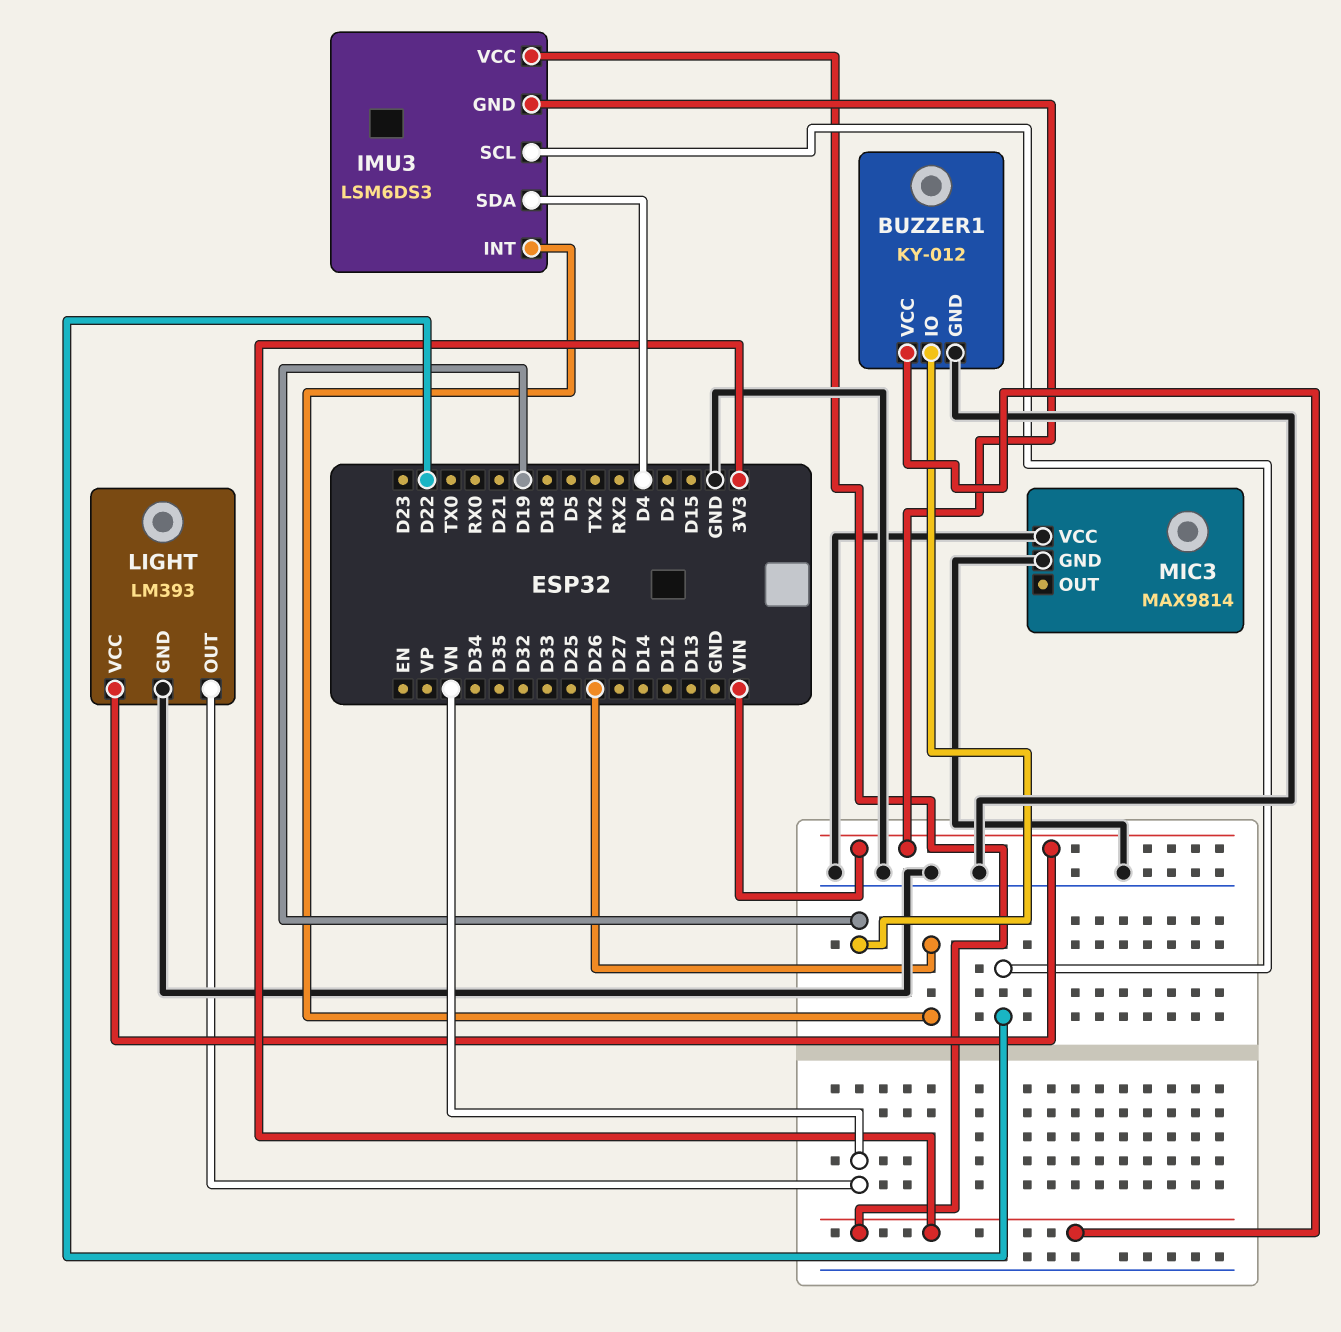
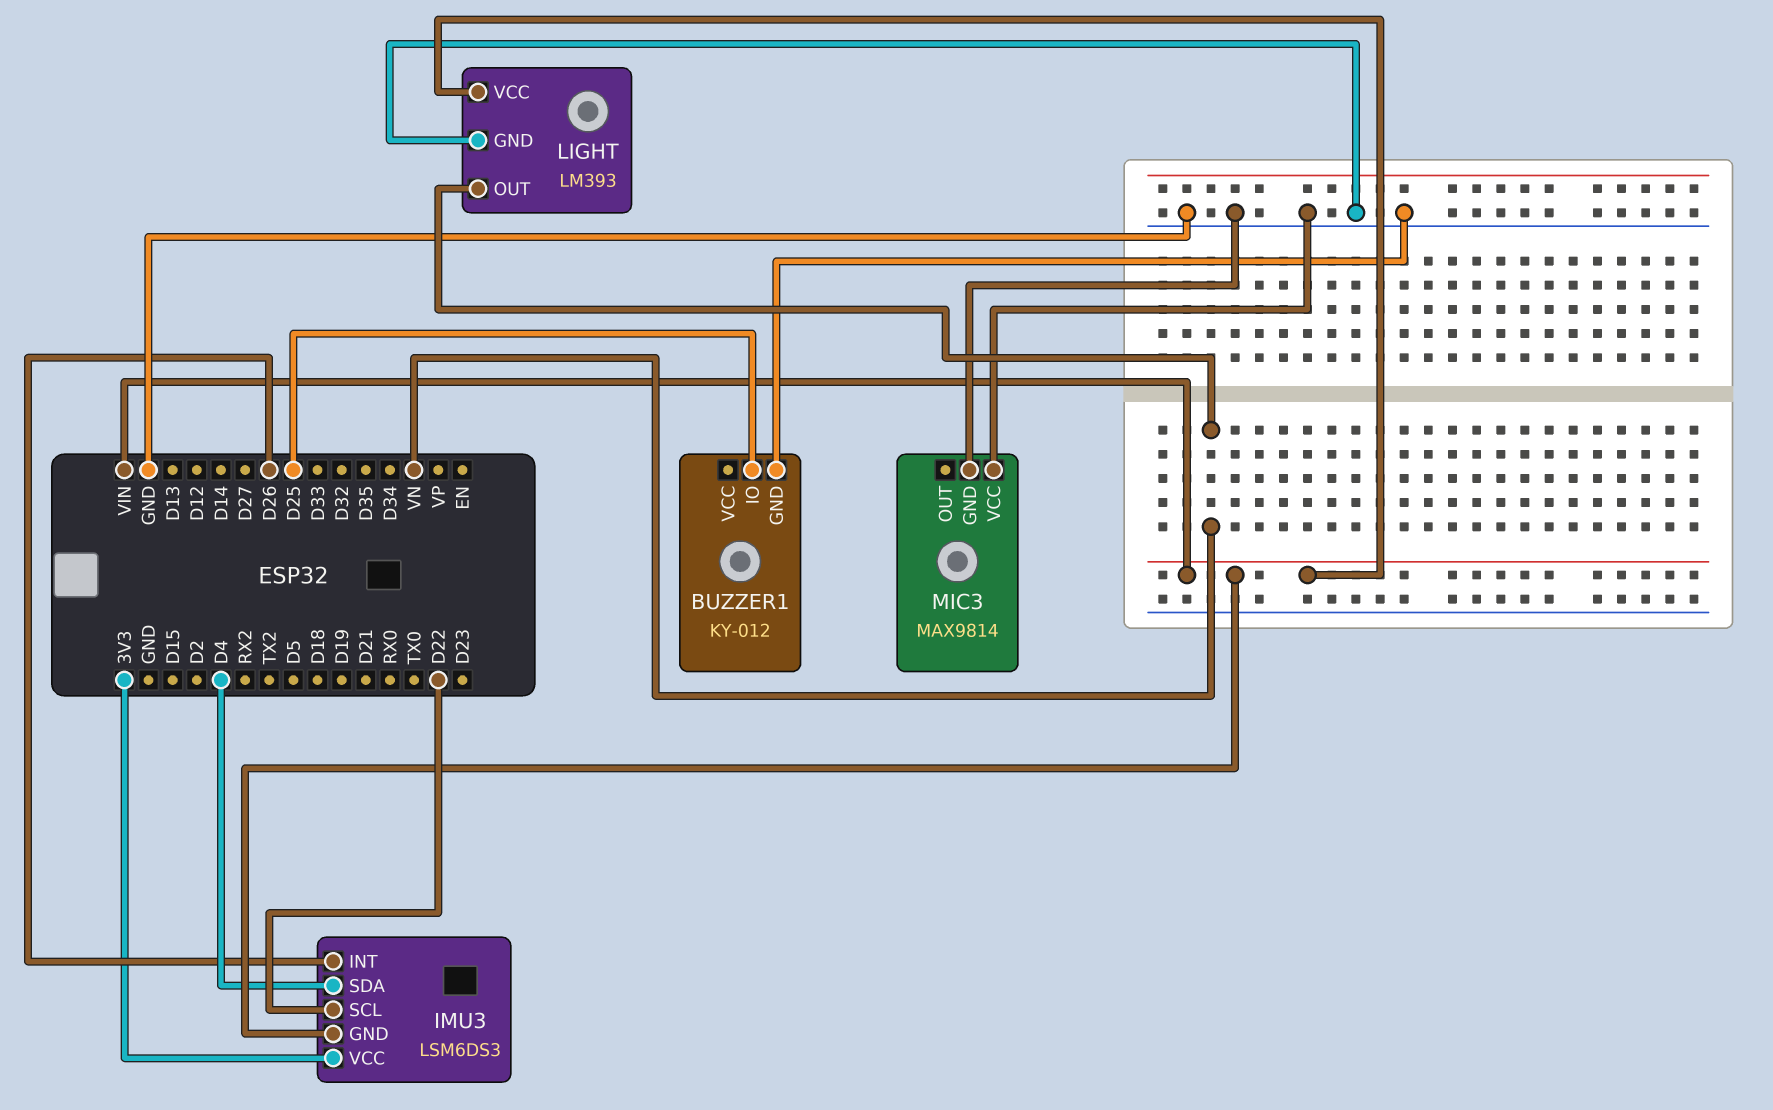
BUZZER1 pin IO: D19 -> D25
BUZZER1 pin VCC: 3V3 -> none

